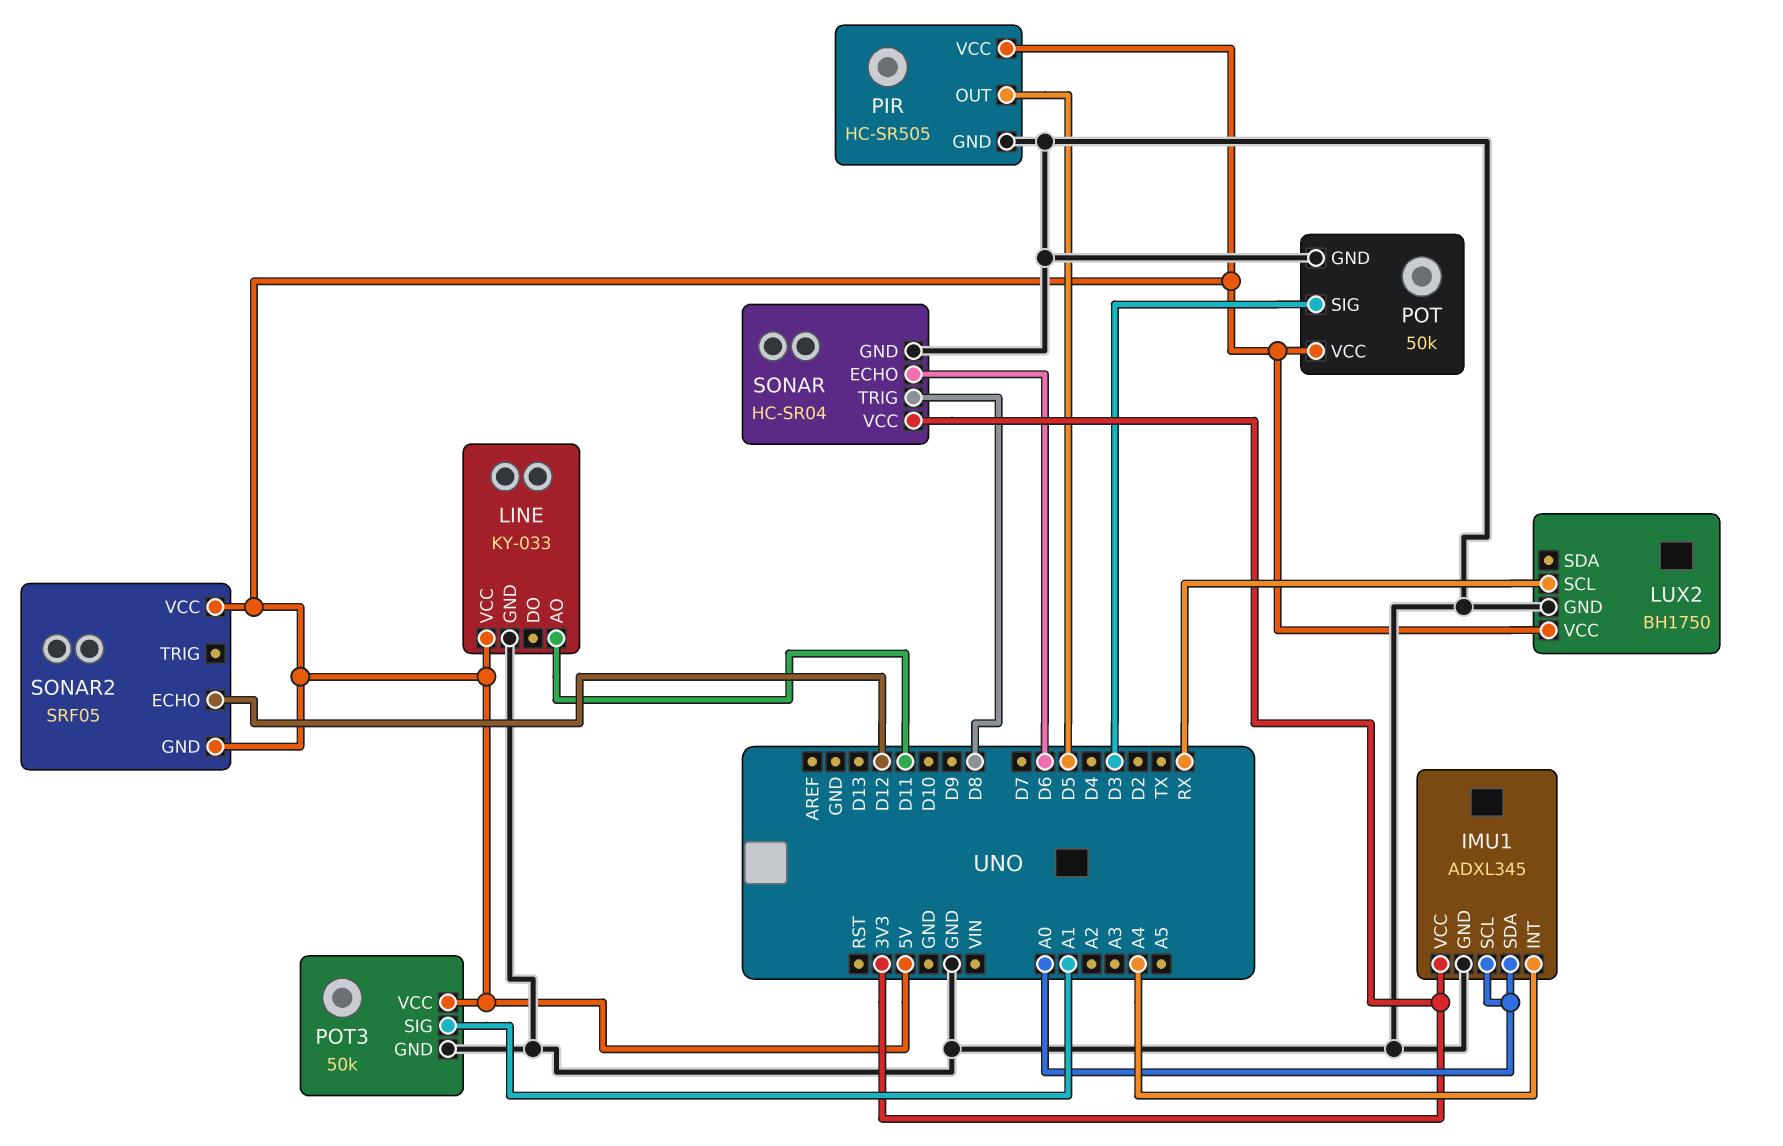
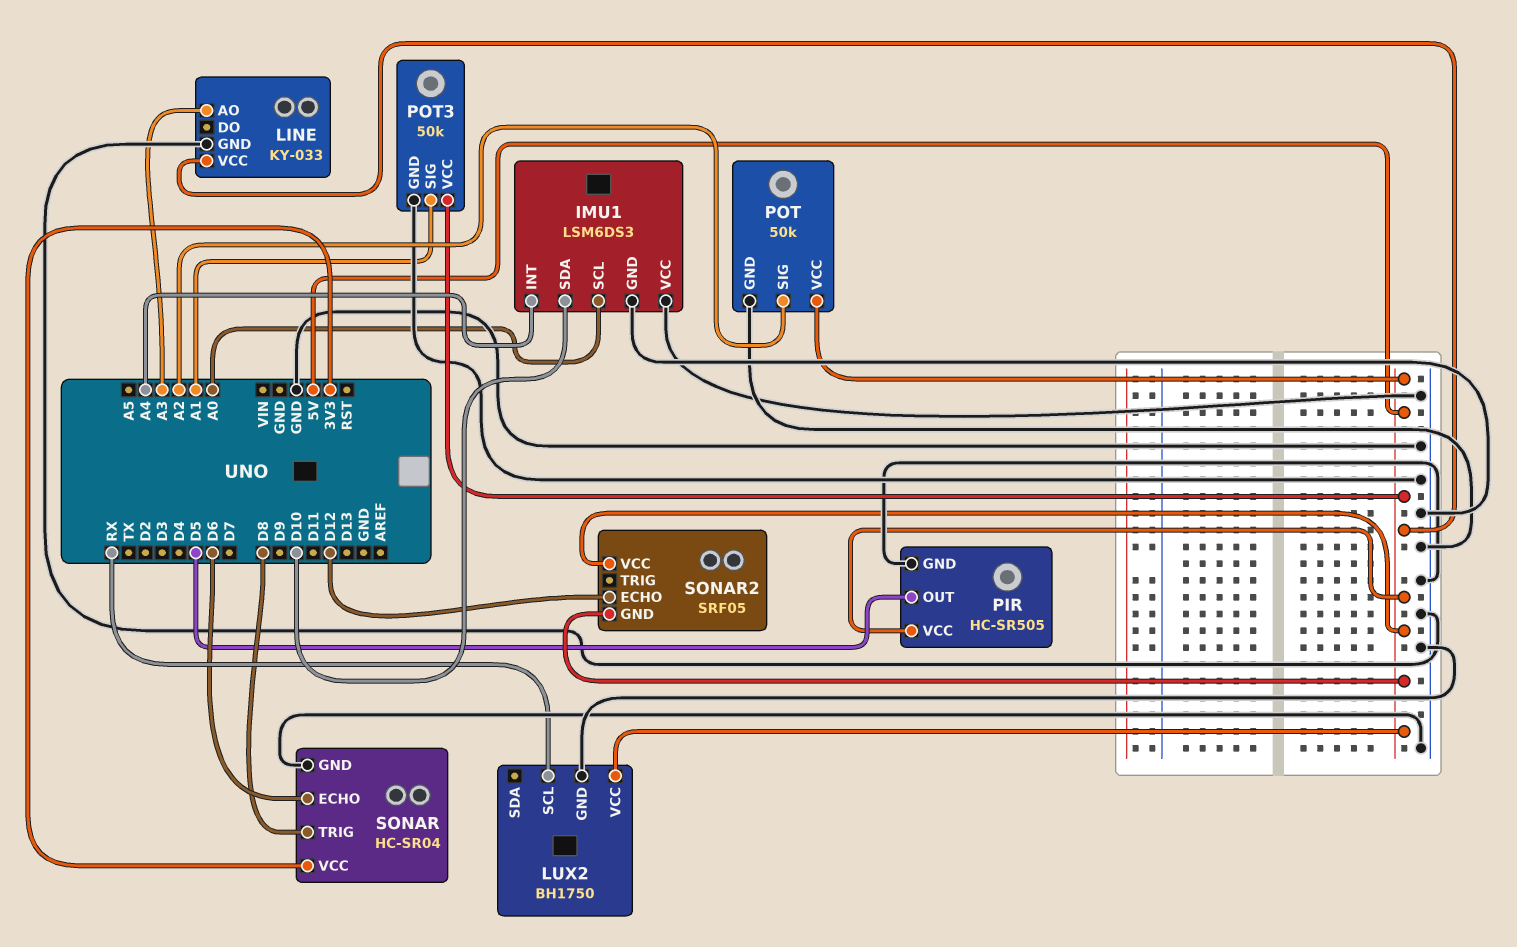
IMU1: ADXL345 -> LSM6DS3
IMU1 pin SDA: A0 -> D10
IMU1 pin VCC: 3V3 -> GND
LINE pin AO: D11 -> A3
POT pin SIG: D3 -> A2

